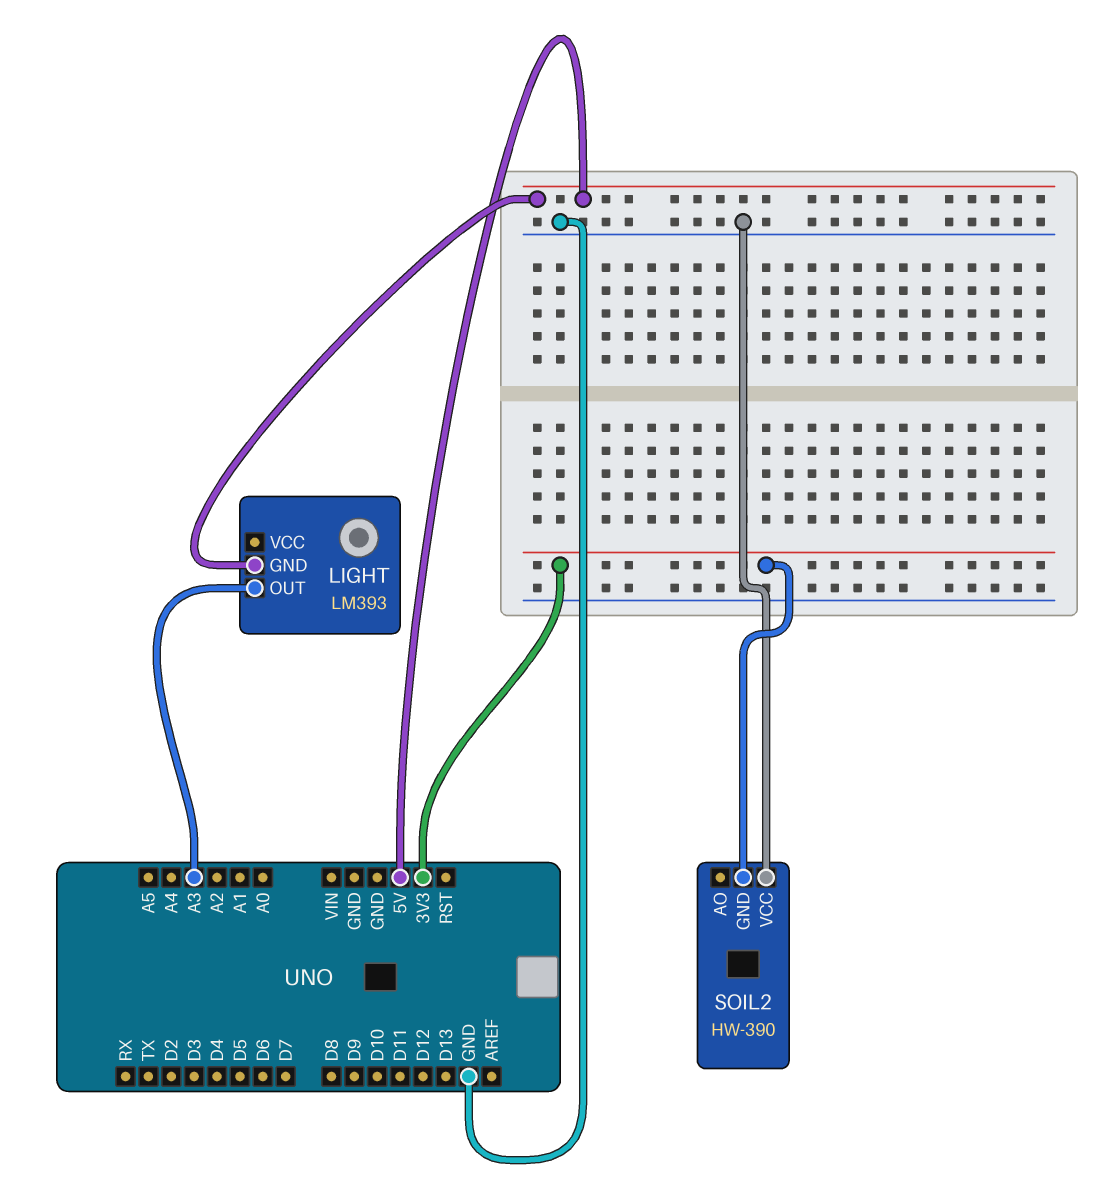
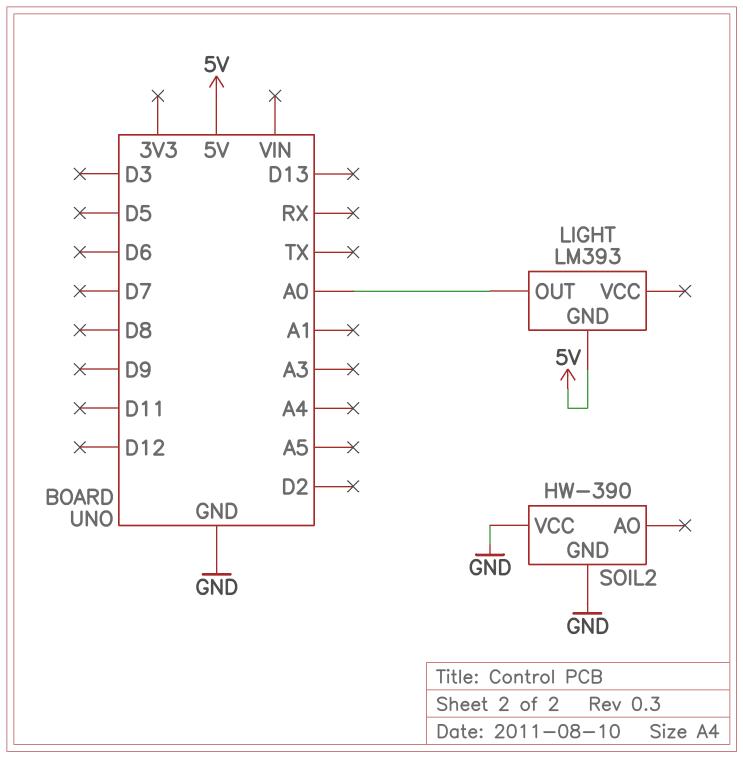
LIGHT pin OUT: A3 -> A0
SOIL2 pin GND: 3V3 -> GND

